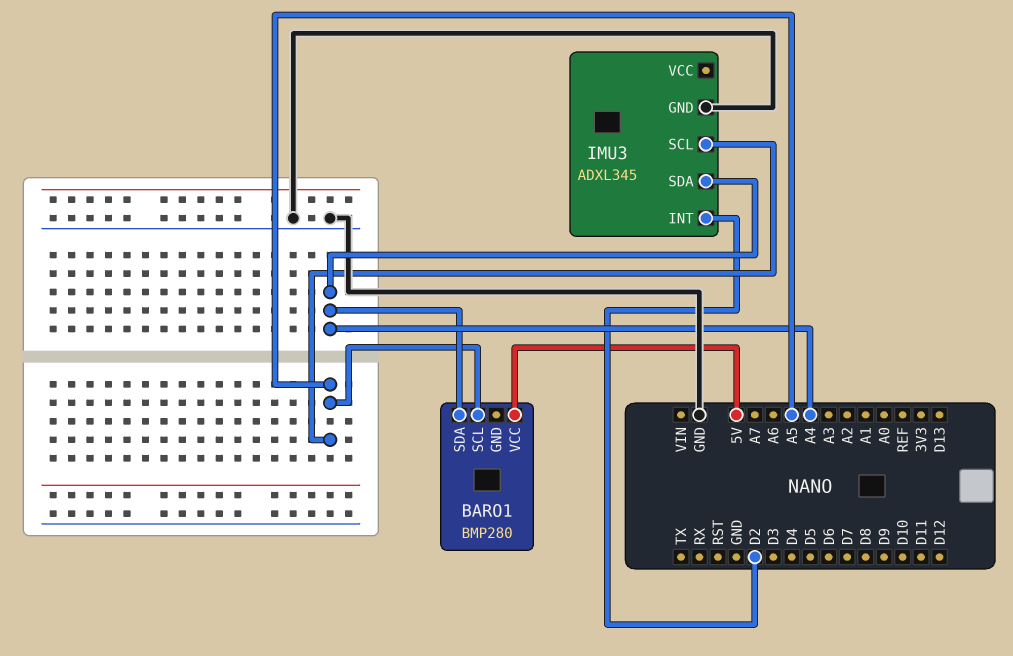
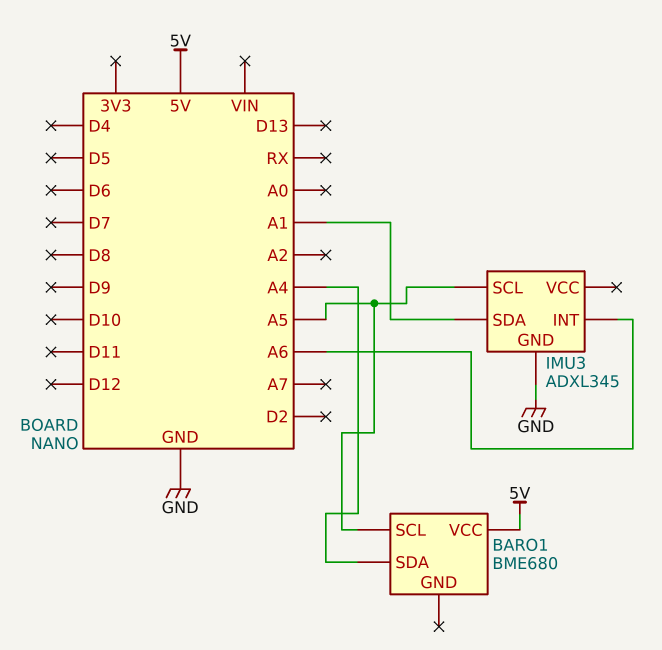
BARO1: BMP280 -> BME680
IMU3 pin INT: D2 -> A6
IMU3 pin SDA: A4 -> A1

